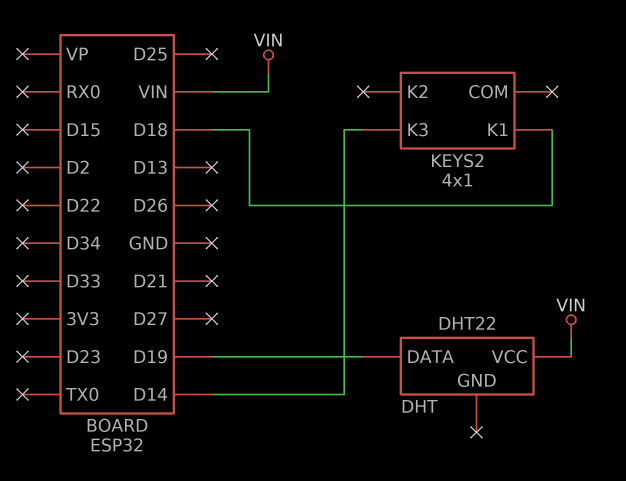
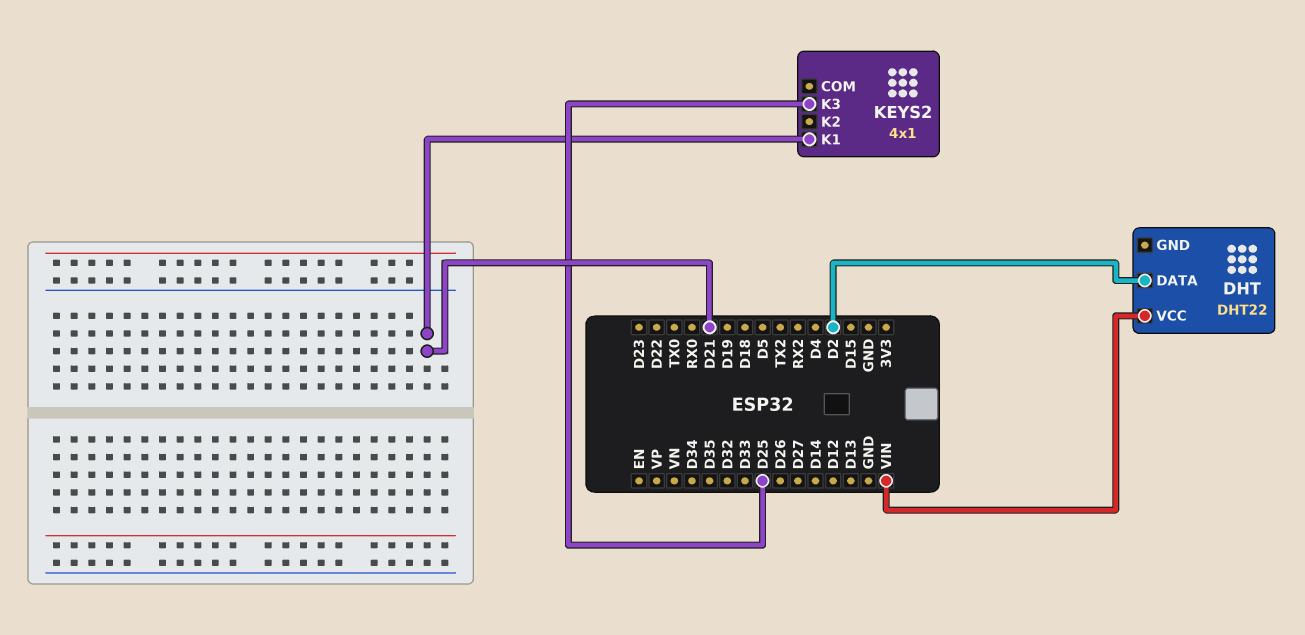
DHT pin DATA: D19 -> D2
KEYS2 pin K1: D18 -> D21
KEYS2 pin K3: D14 -> D25

